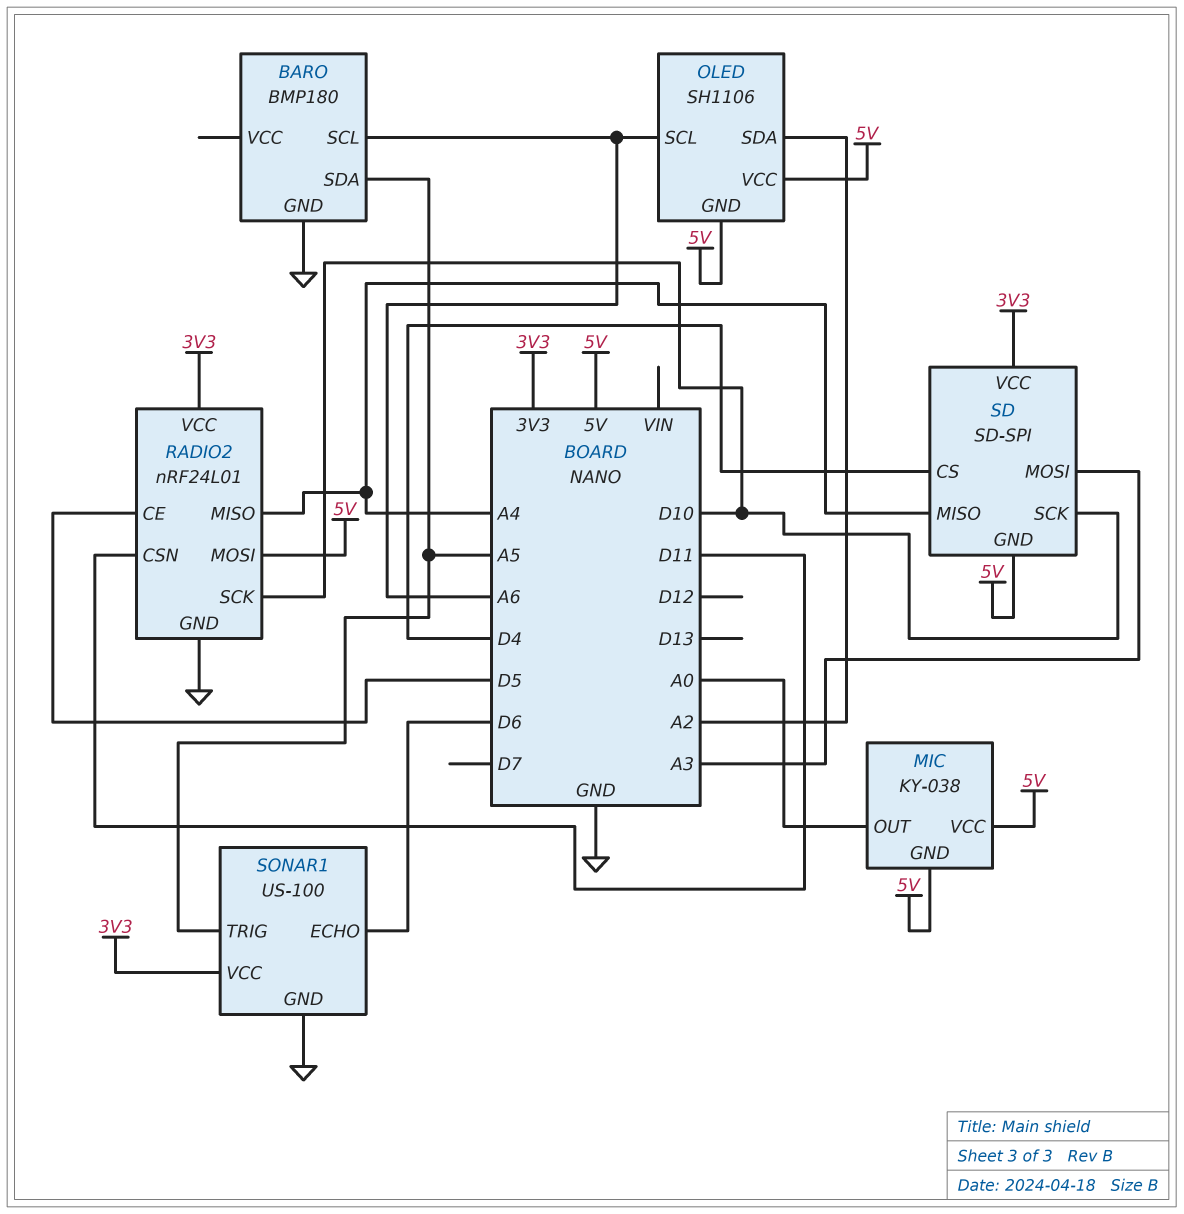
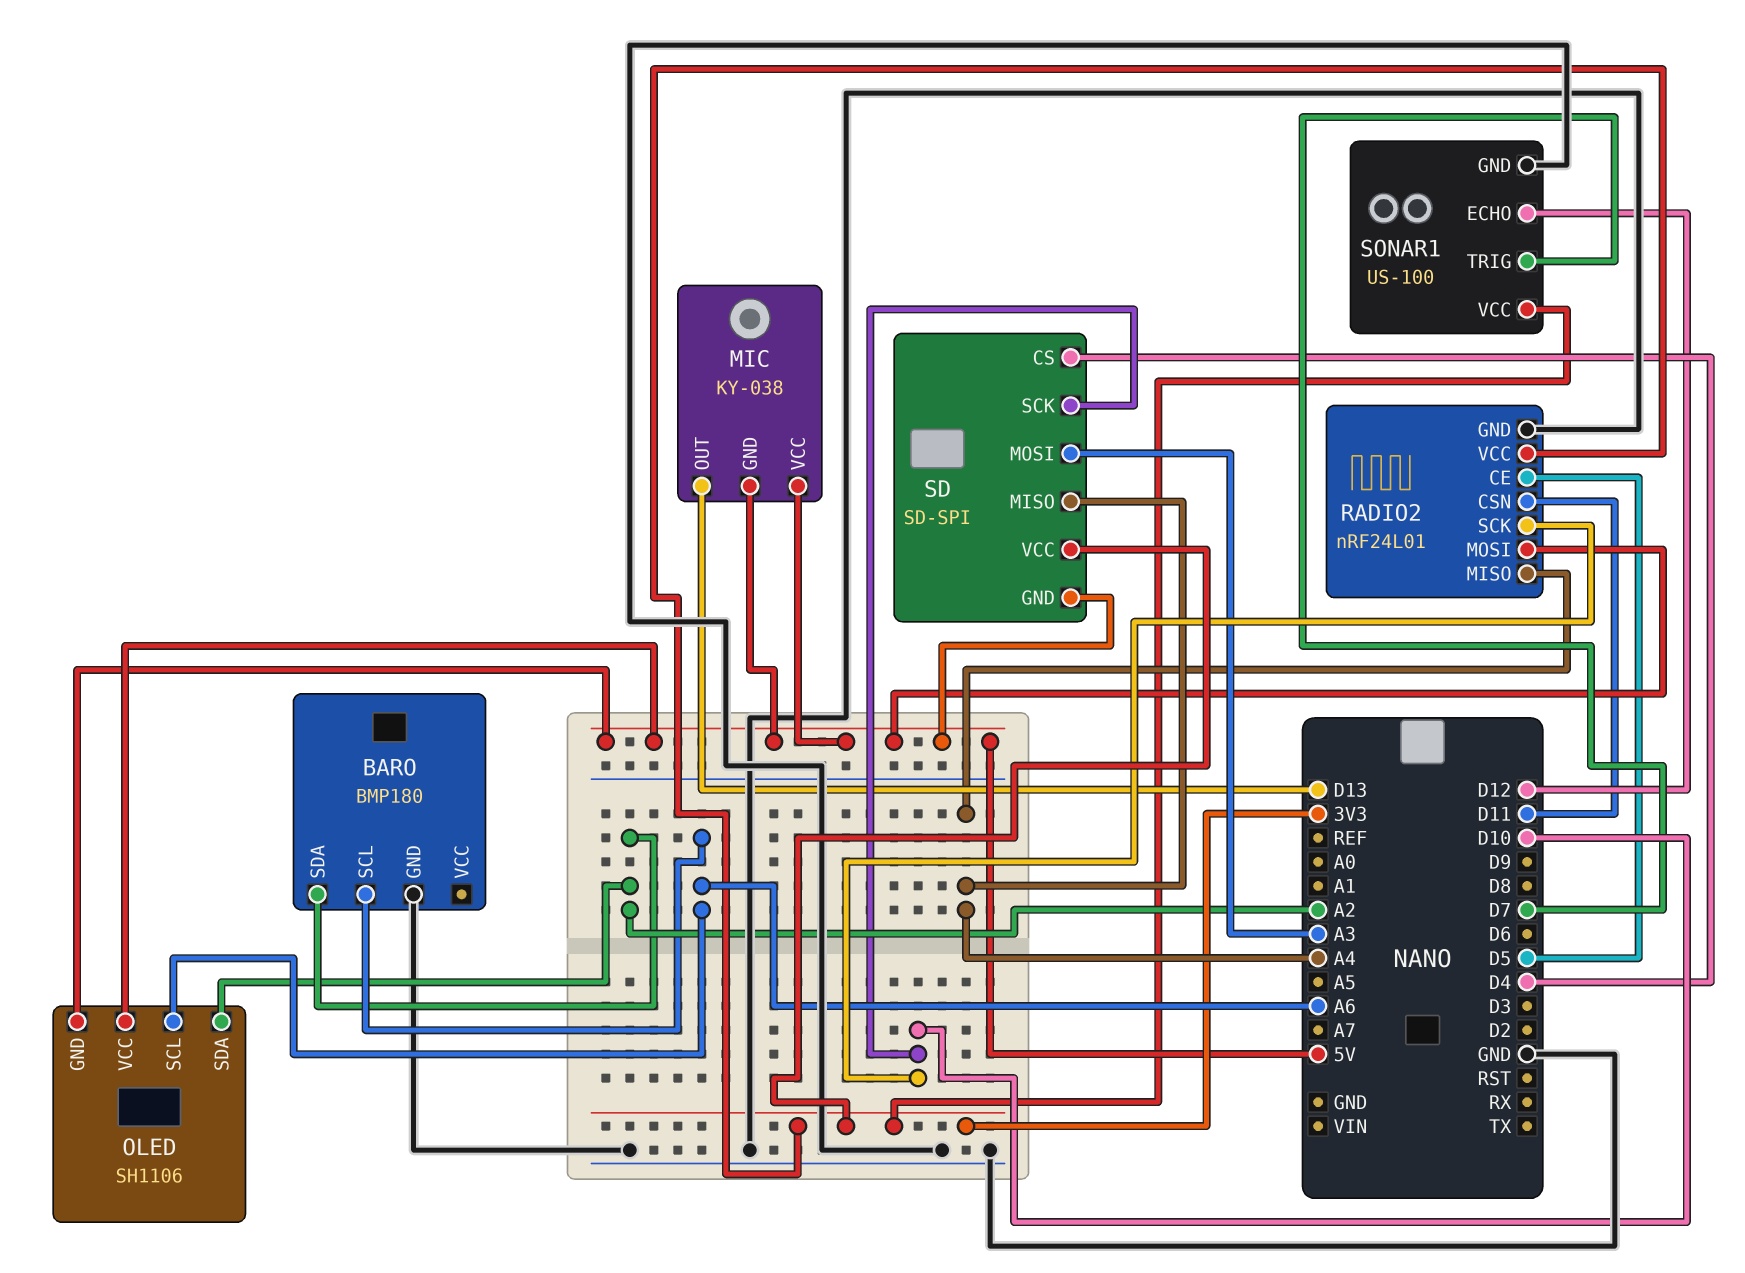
BARO pin SDA: A5 -> A2
MIC pin OUT: A0 -> D13
SONAR1 pin ECHO: D6 -> D12
SONAR1 pin TRIG: A5 -> D7

